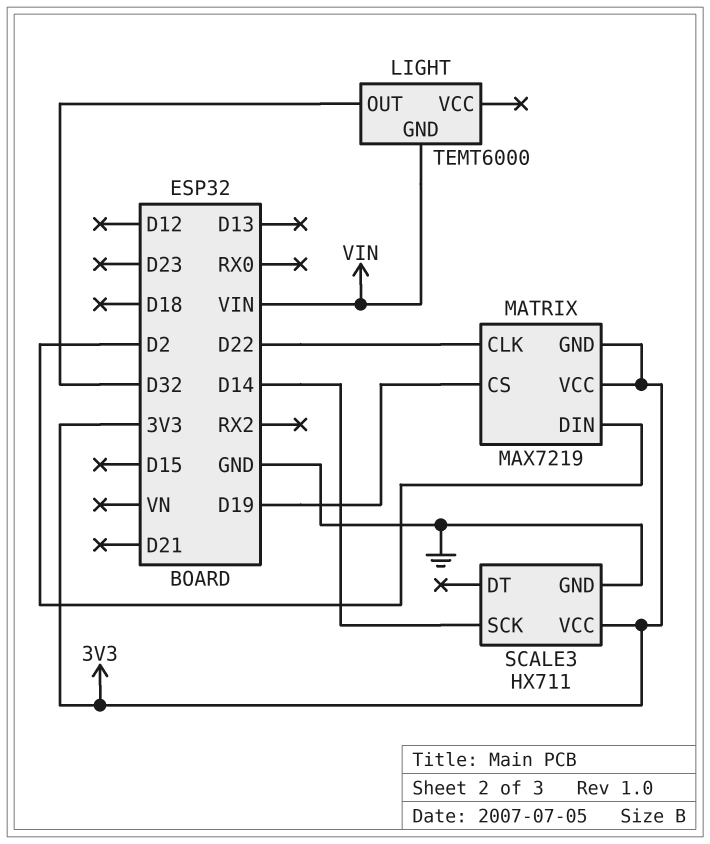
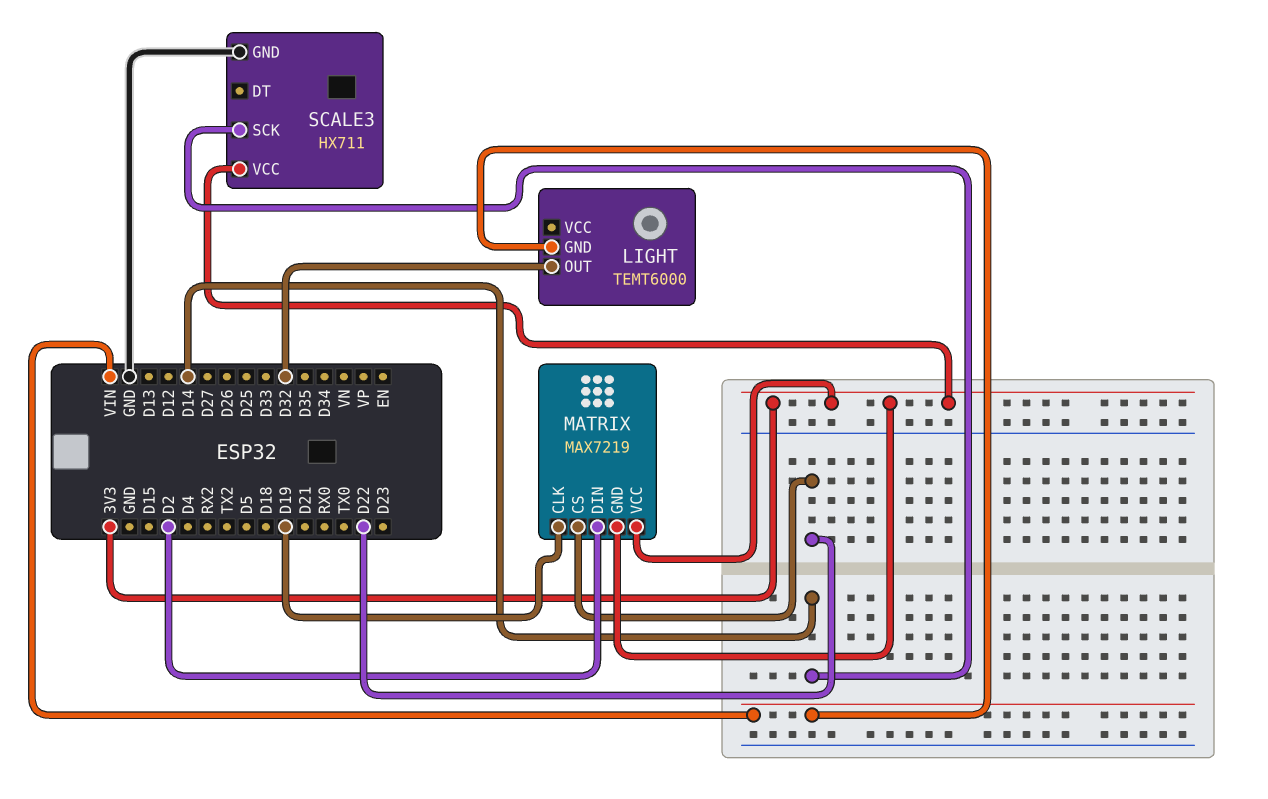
MATRIX pin CLK: D22 -> D19
MATRIX pin CS: D19 -> D22

